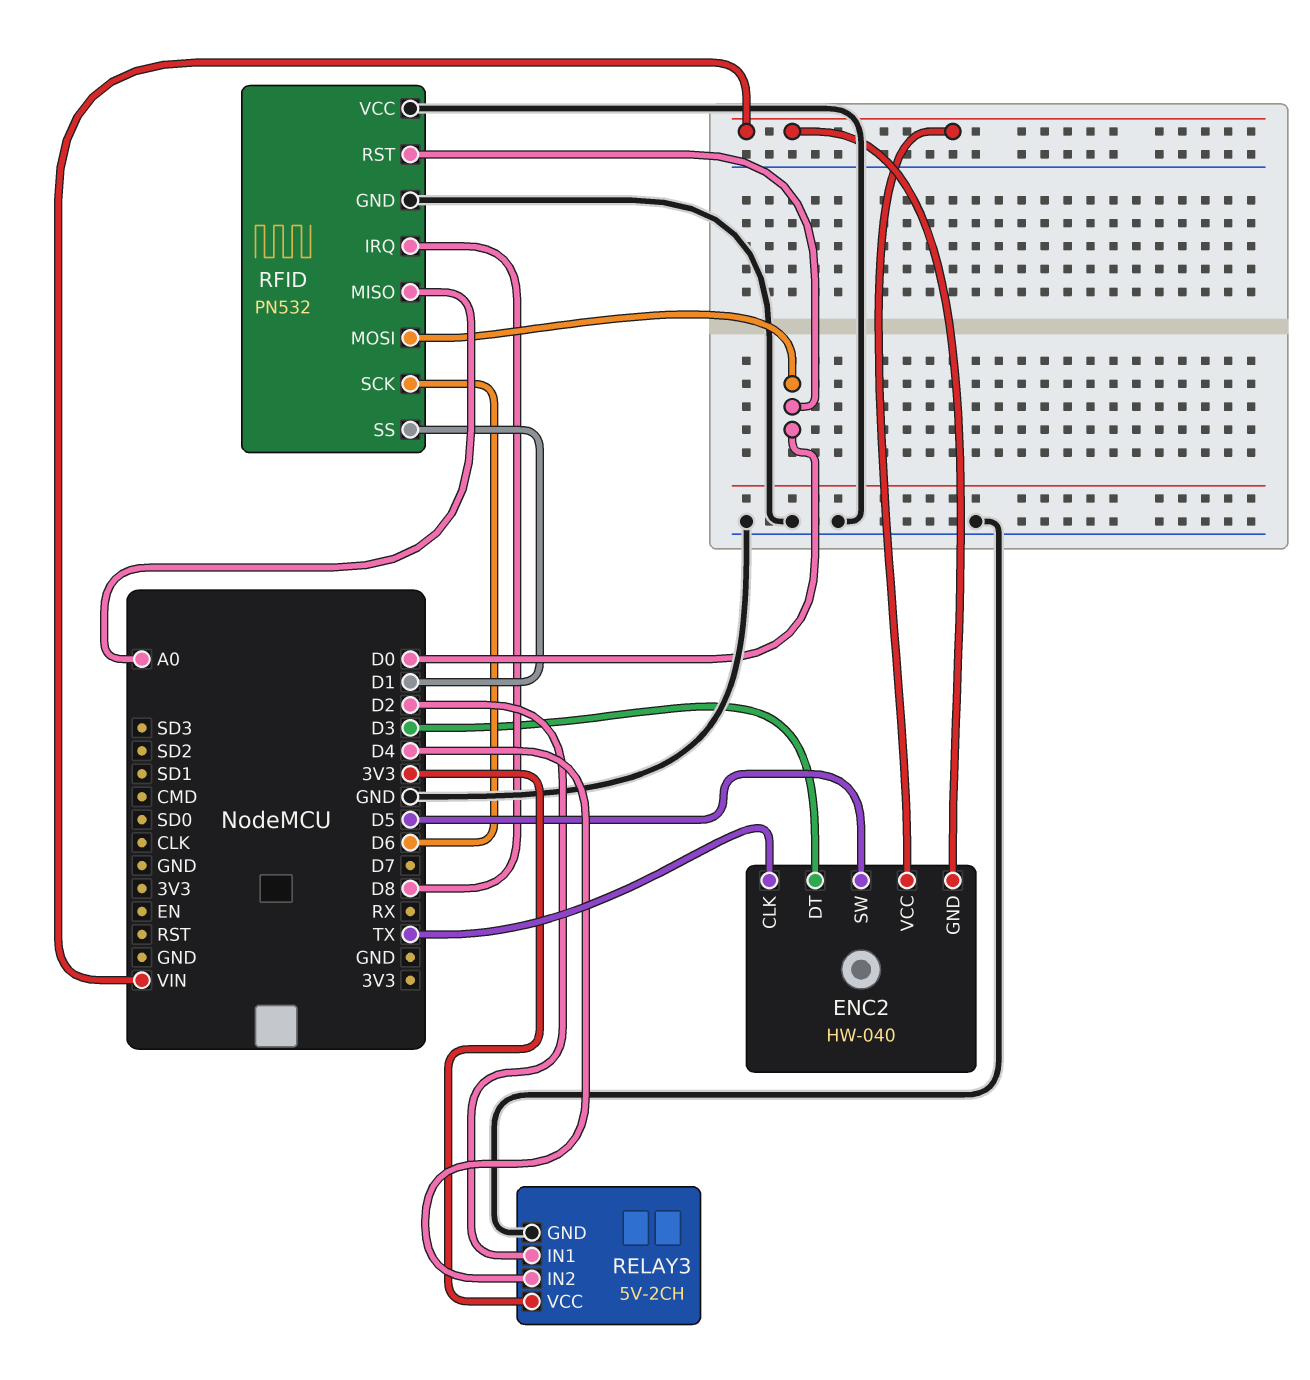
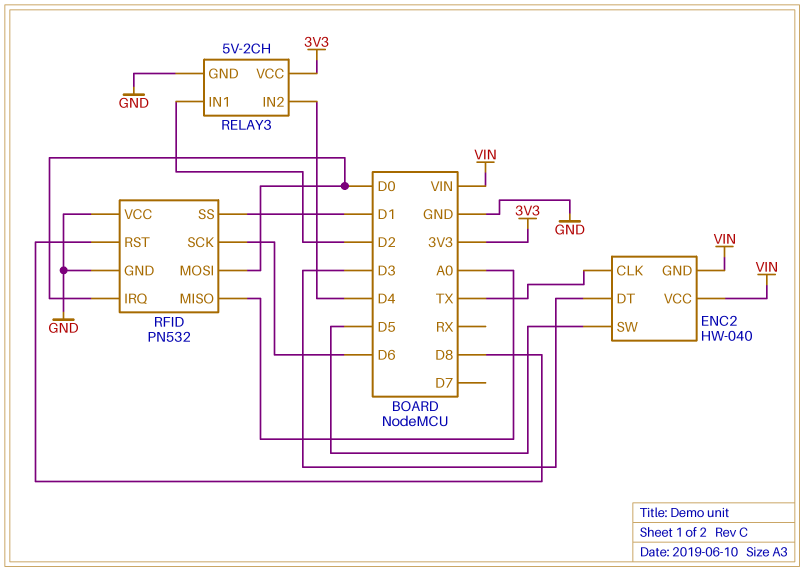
RFID pin IRQ: D8 -> D0
RFID pin RST: D0 -> D8

